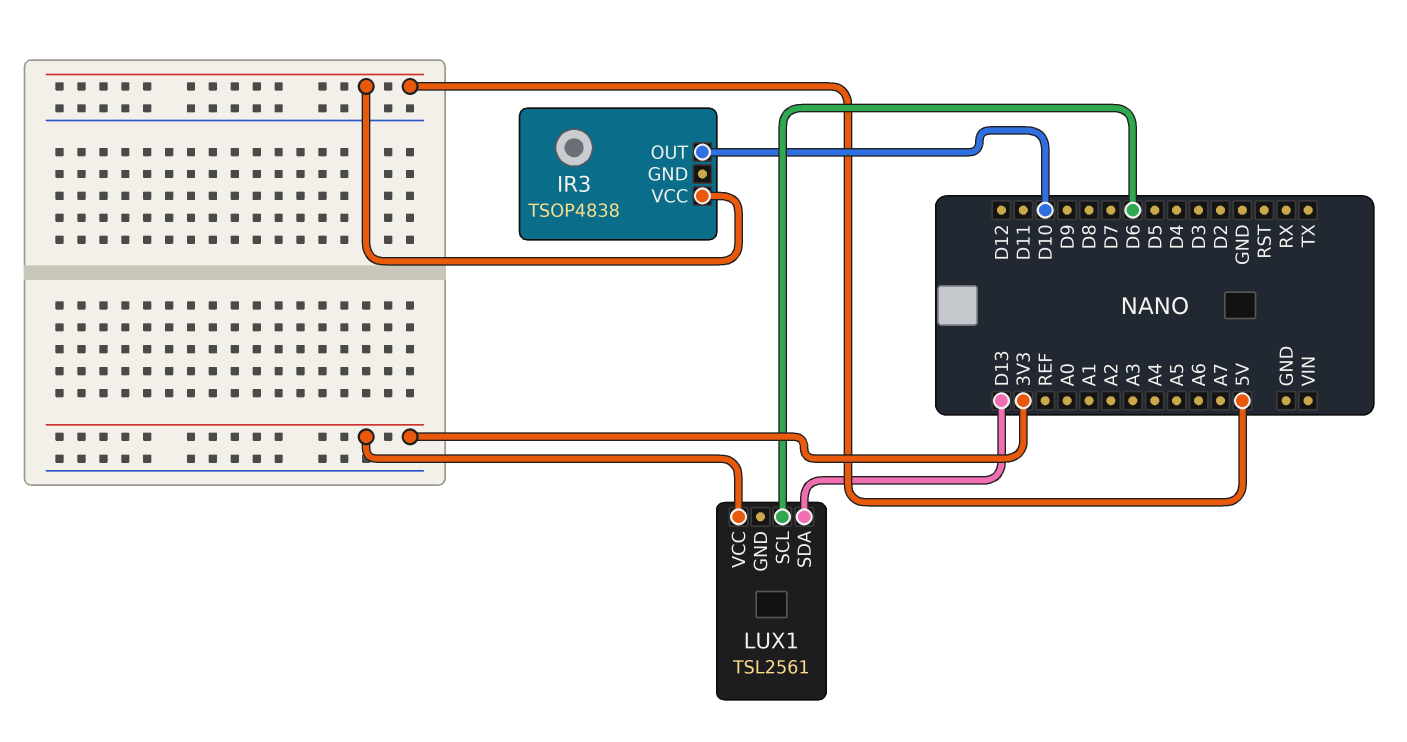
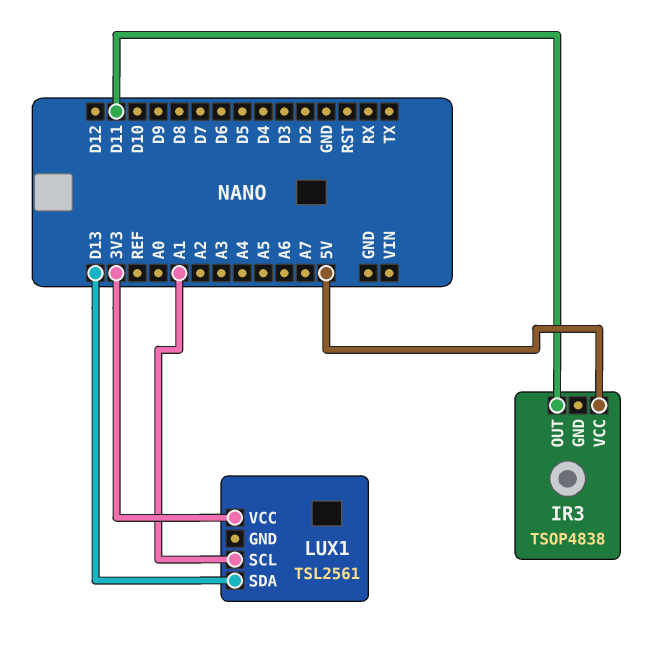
IR3 pin OUT: D10 -> D11
LUX1 pin SCL: D6 -> A1

